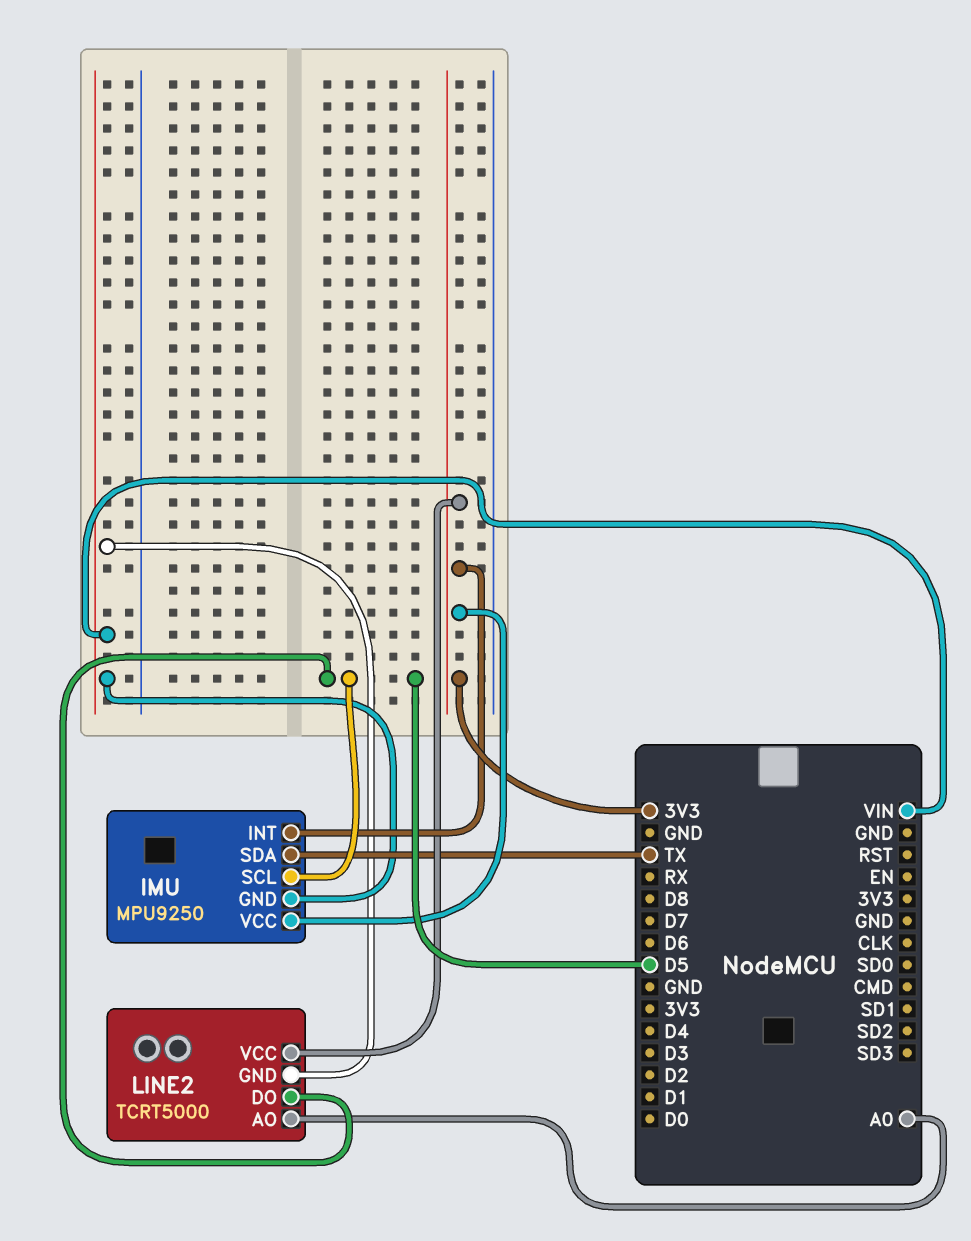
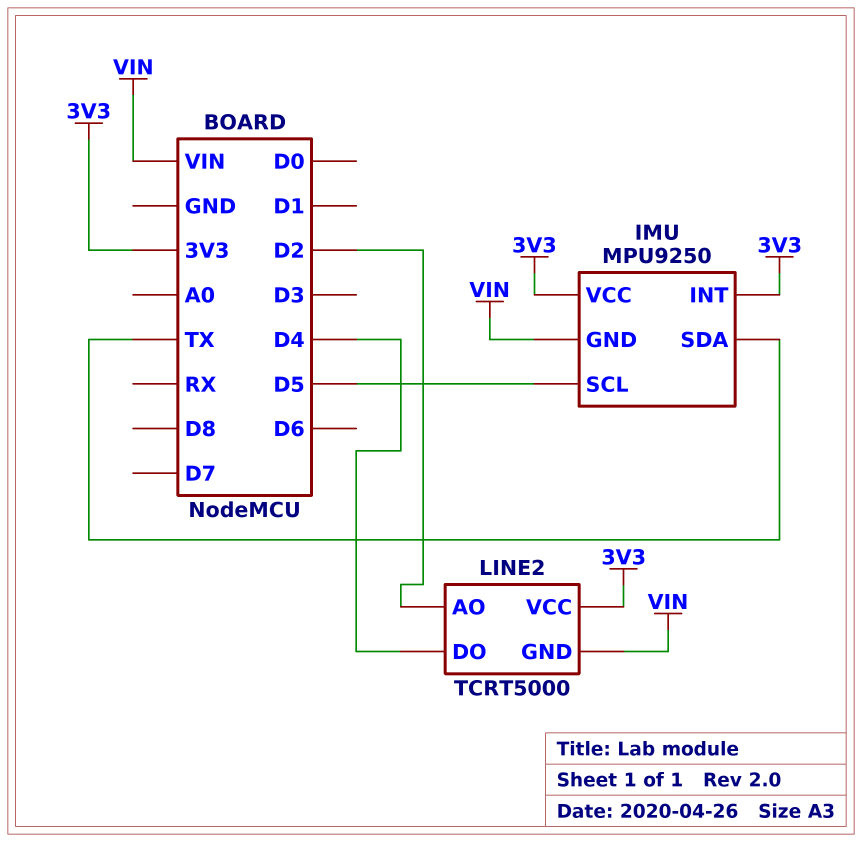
LINE2 pin AO: A0 -> D2
LINE2 pin DO: D5 -> D4

